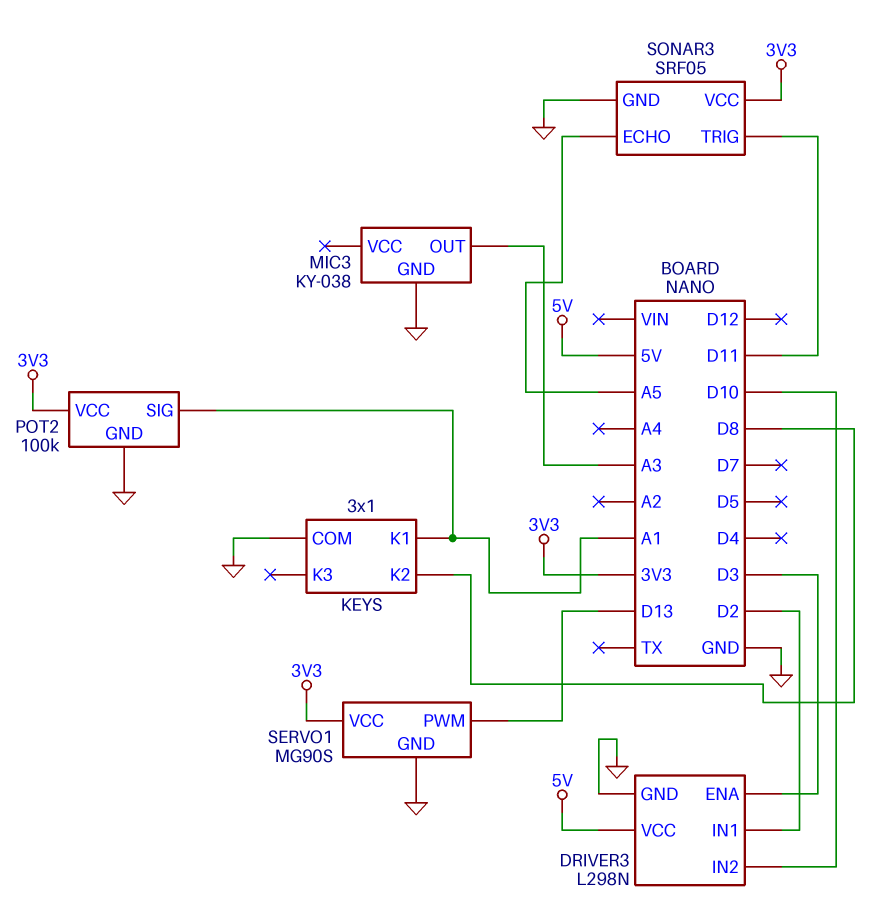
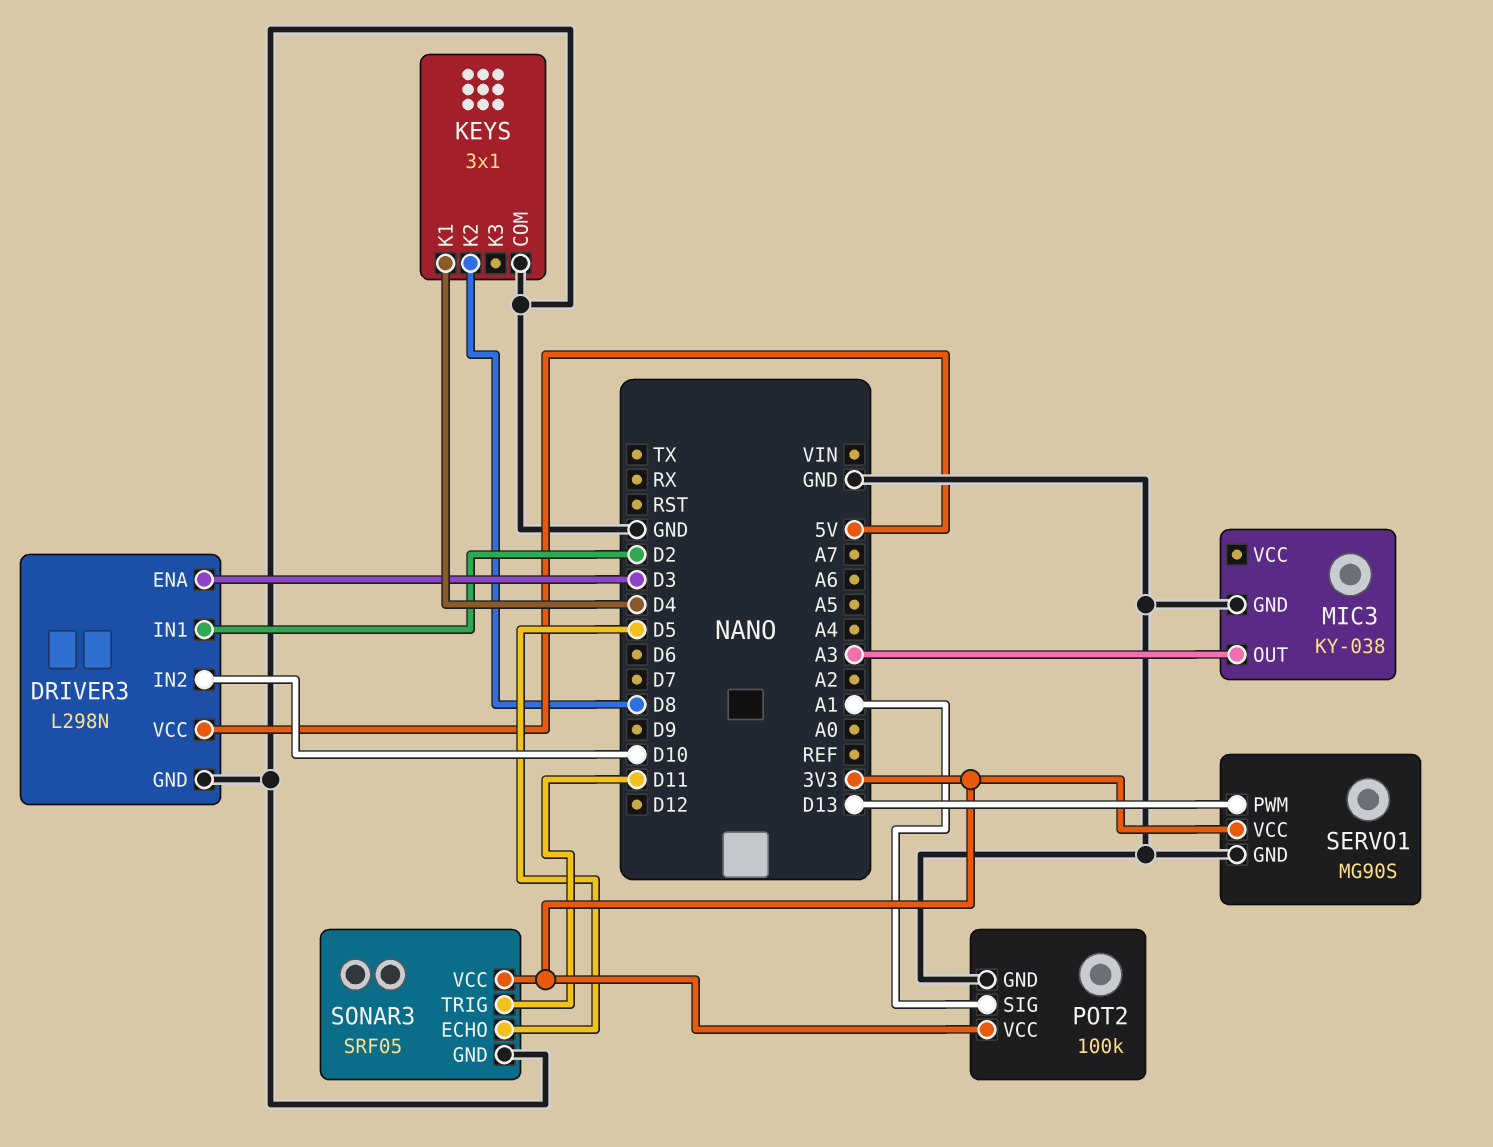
KEYS pin K1: A1 -> D4
SONAR3 pin ECHO: A5 -> D5

